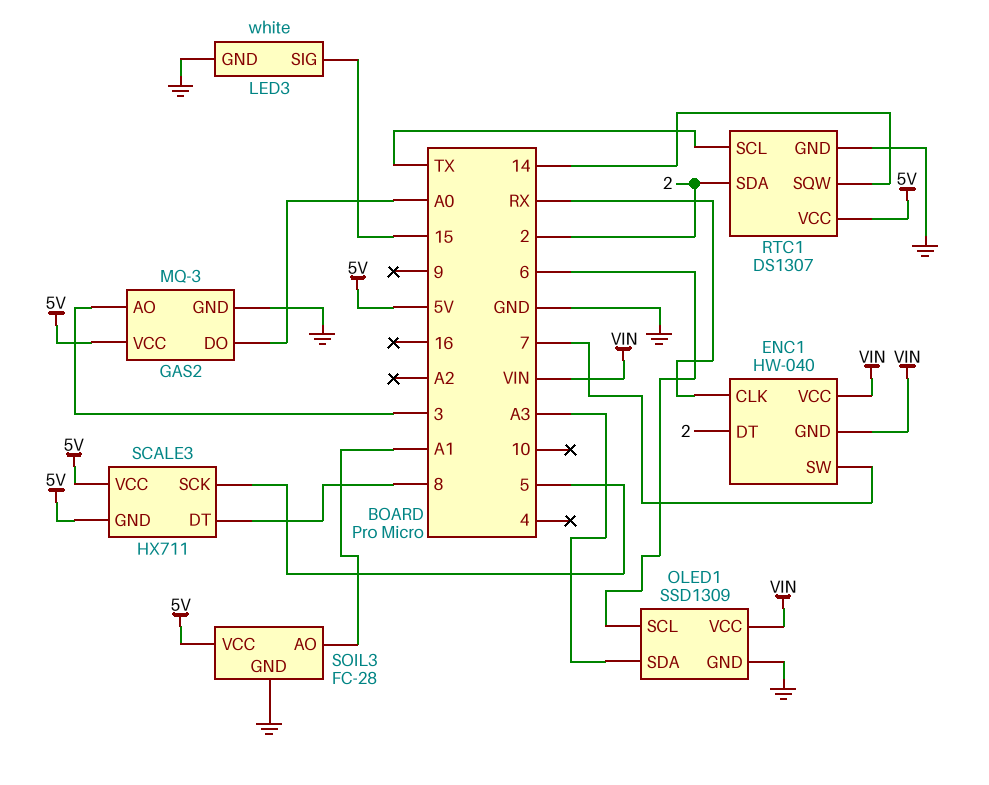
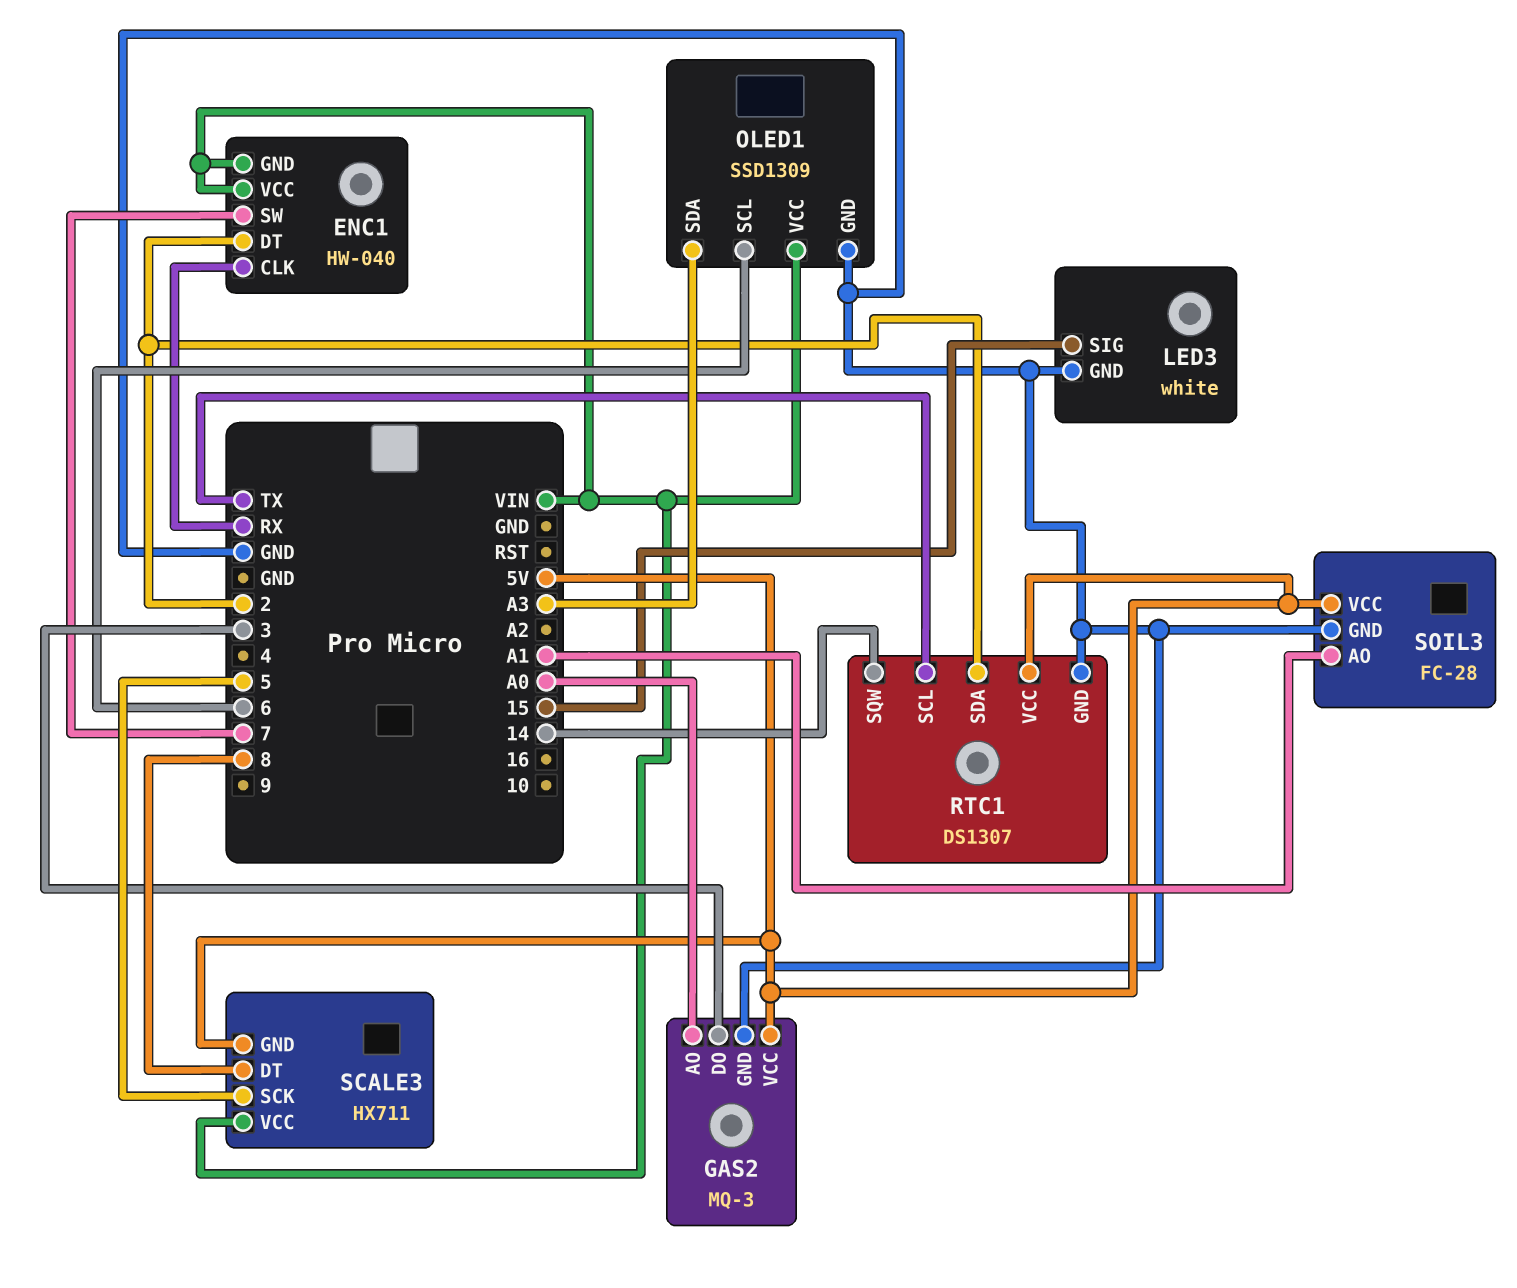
GAS2 pin AO: 3 -> A0
GAS2 pin DO: A0 -> 3
SCALE3 pin VCC: 5V -> VIN

